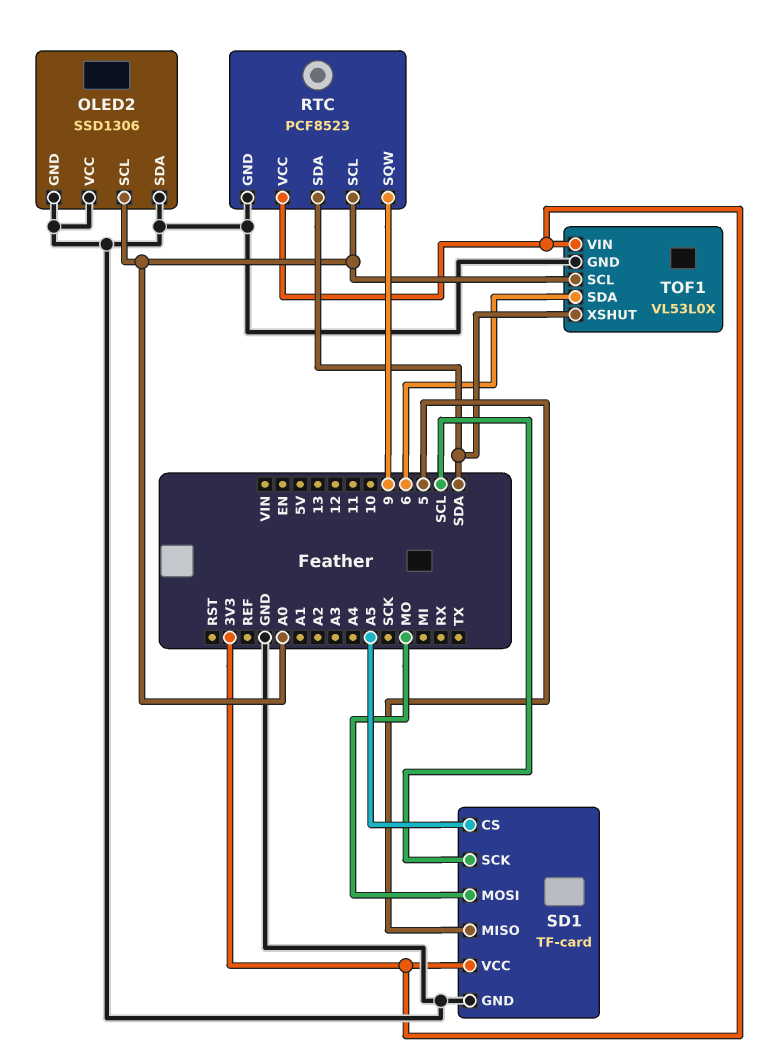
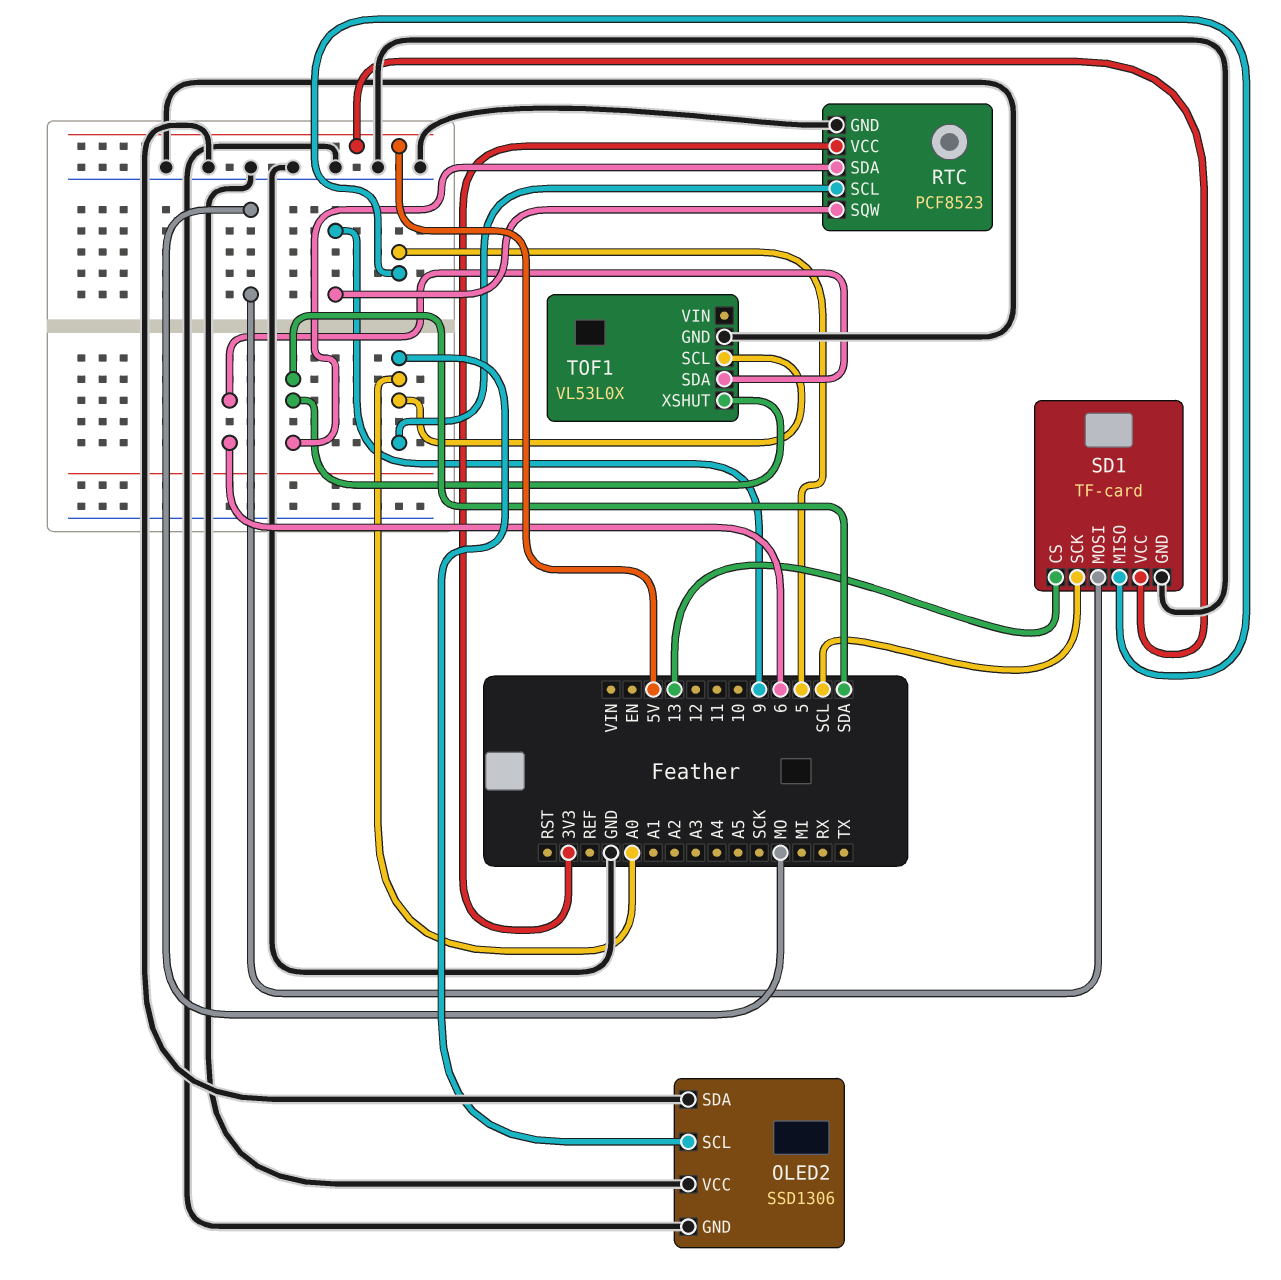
SD1 pin CS: A5 -> 13
SD1 pin VCC: 3V3 -> 5V
TOF1 pin VIN: 3V3 -> none

